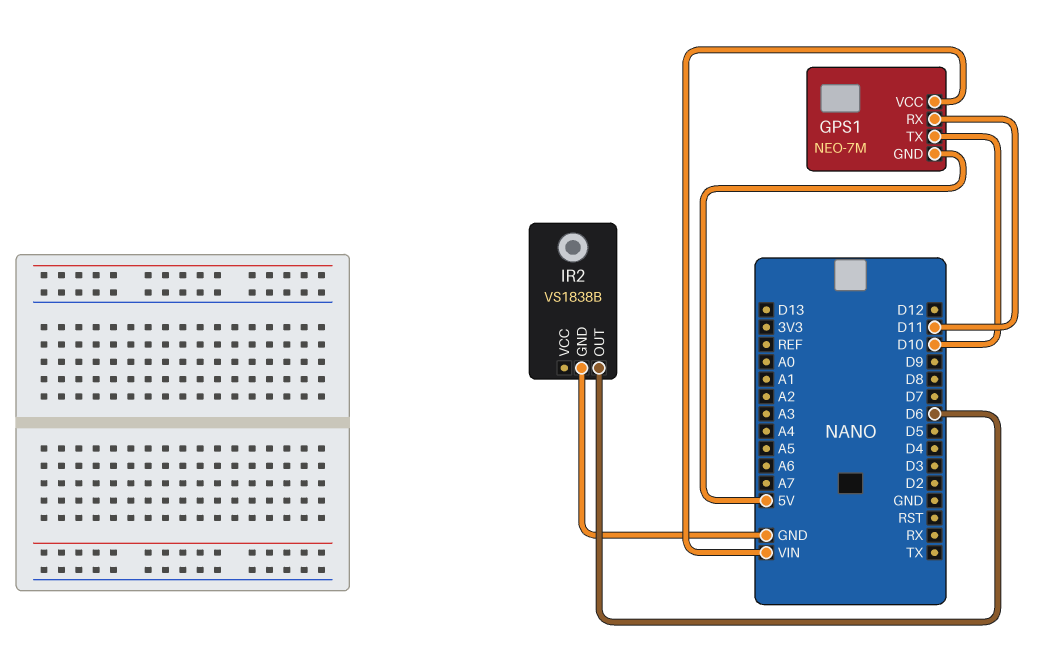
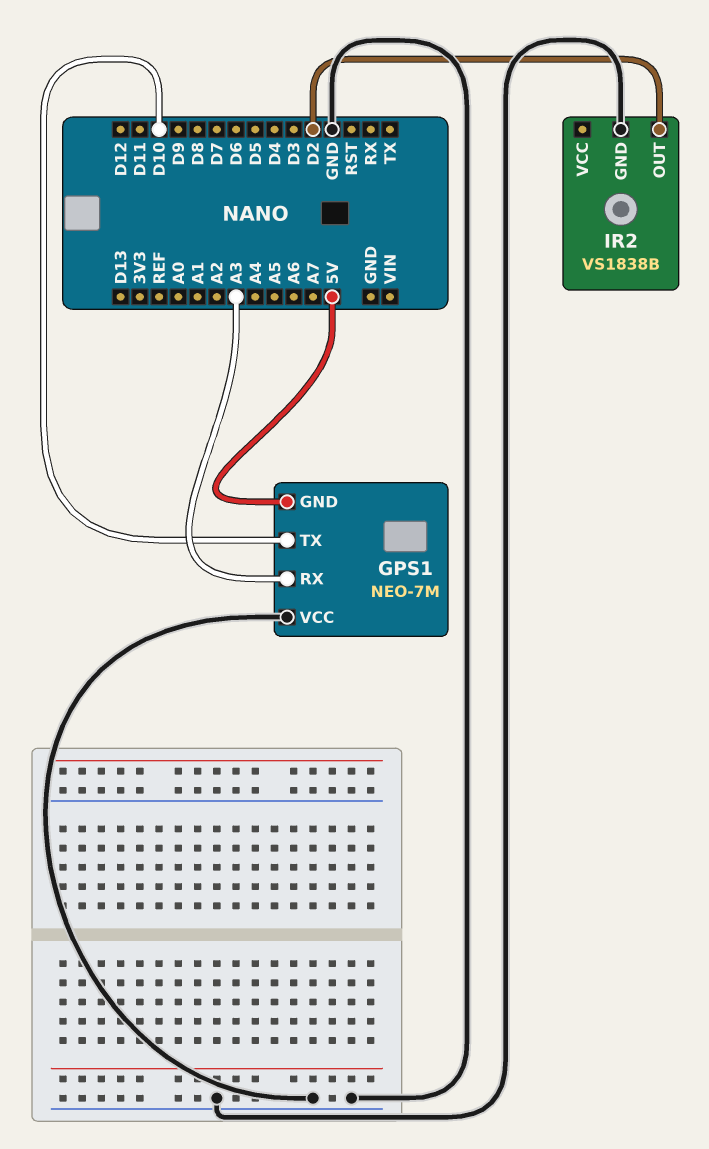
GPS1 pin RX: D11 -> A3
GPS1 pin VCC: VIN -> GND
IR2 pin OUT: D6 -> D2

